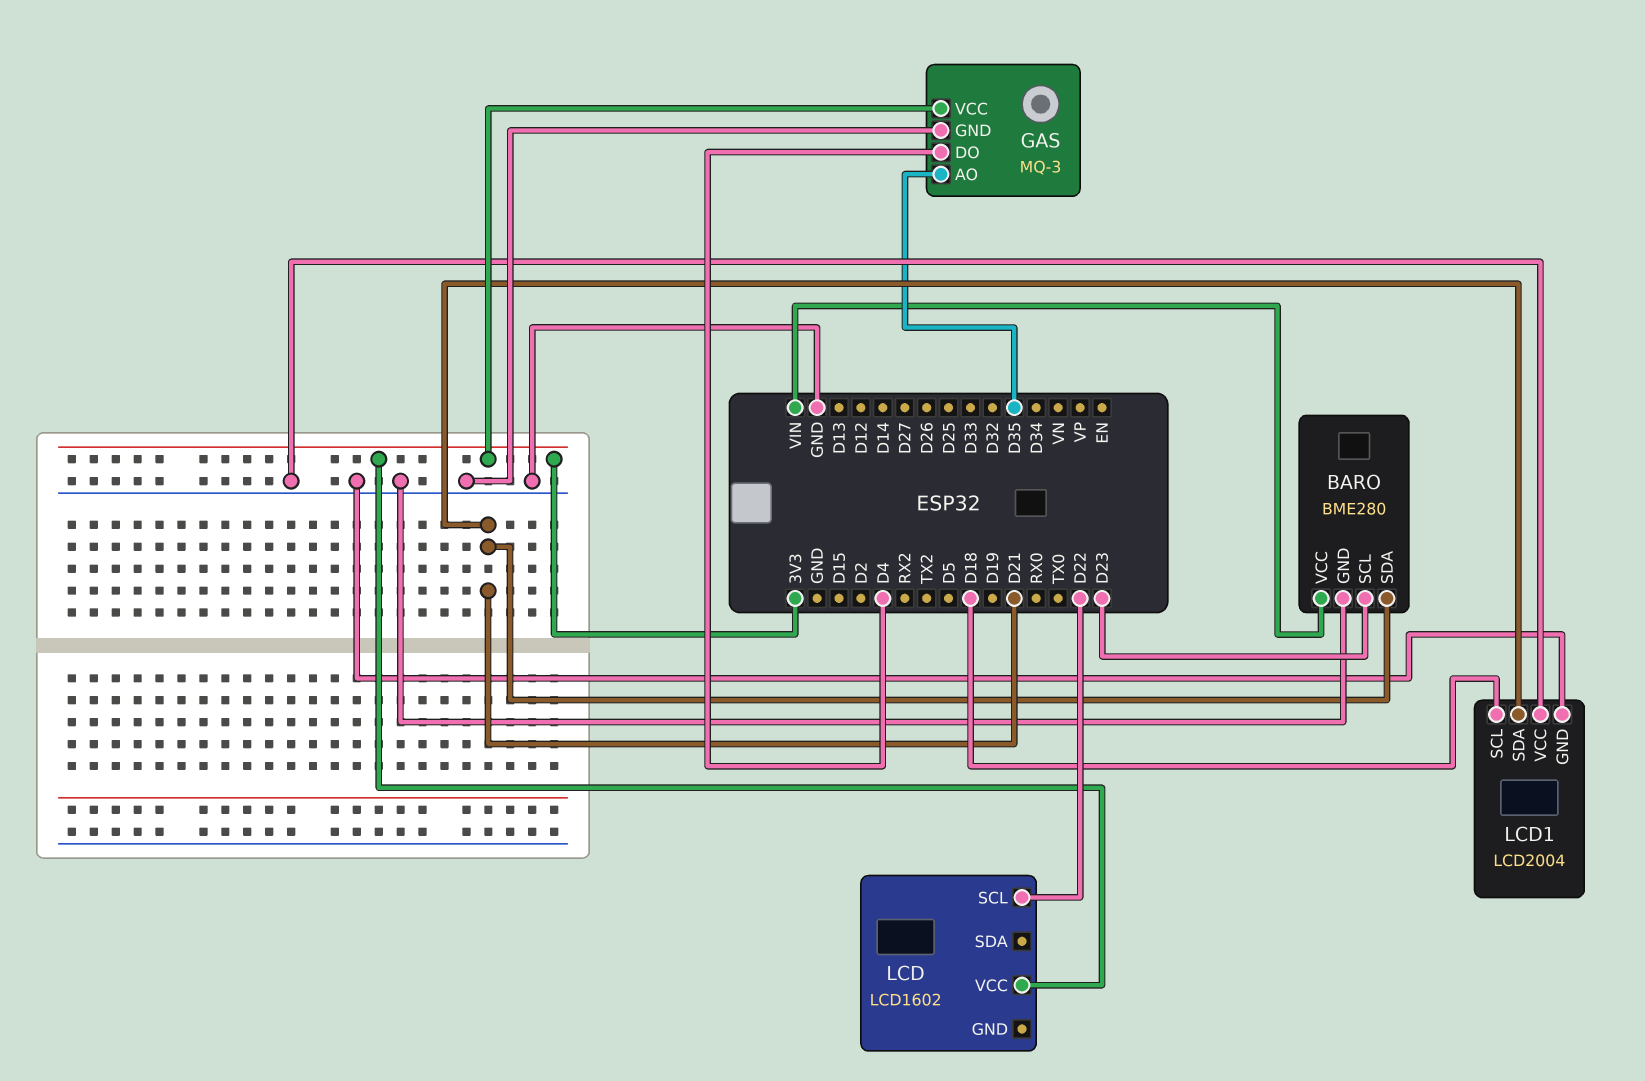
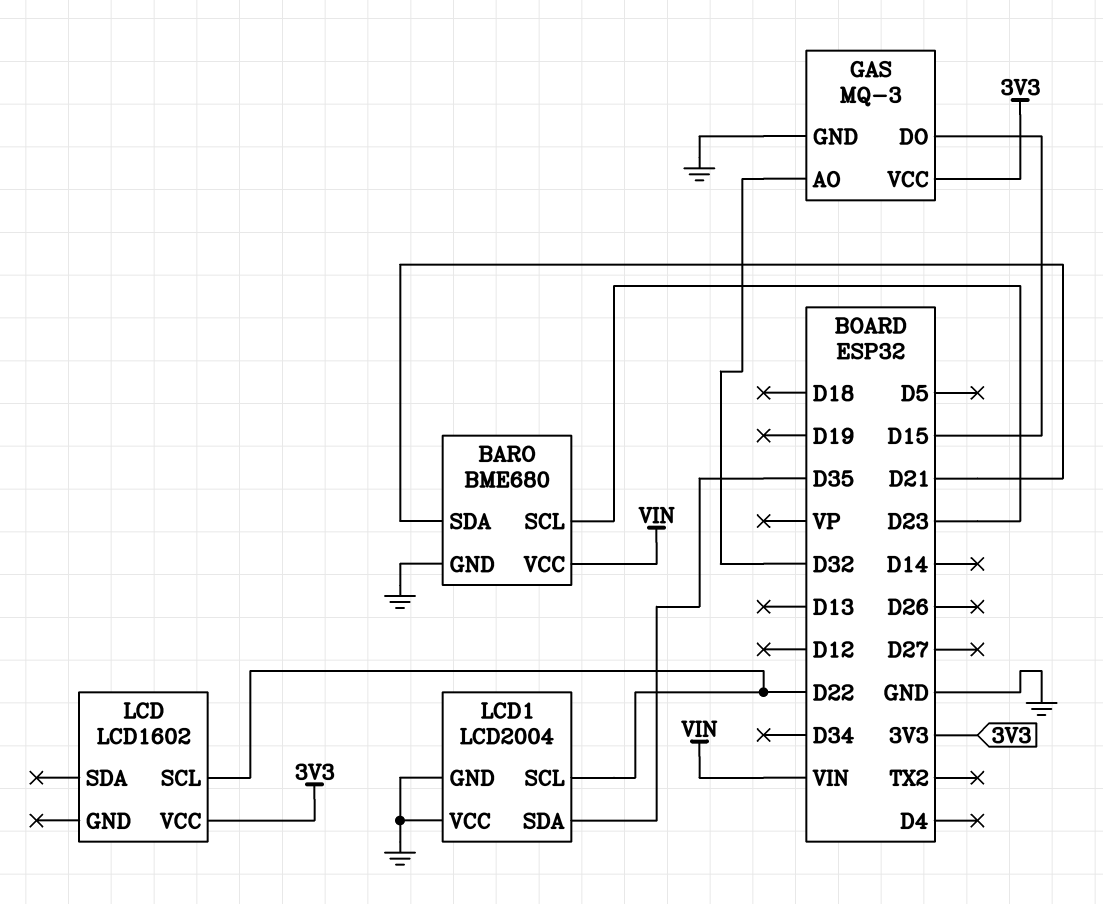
BARO: BME280 -> BME680
GAS pin AO: D35 -> D32
GAS pin DO: D4 -> D15
LCD1 pin SCL: D18 -> D22
LCD1 pin SDA: D21 -> D35

